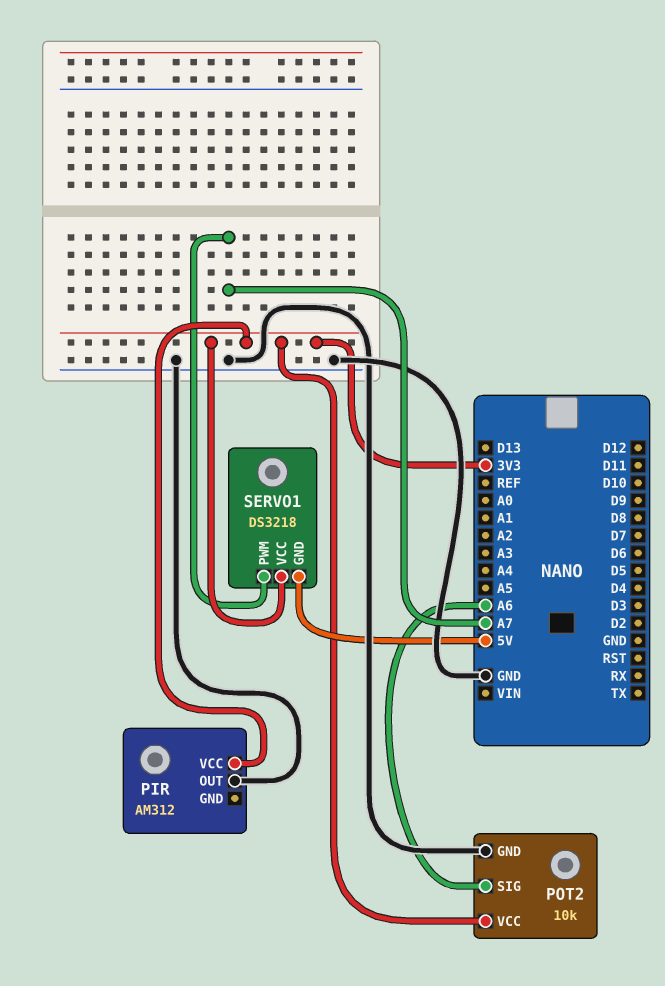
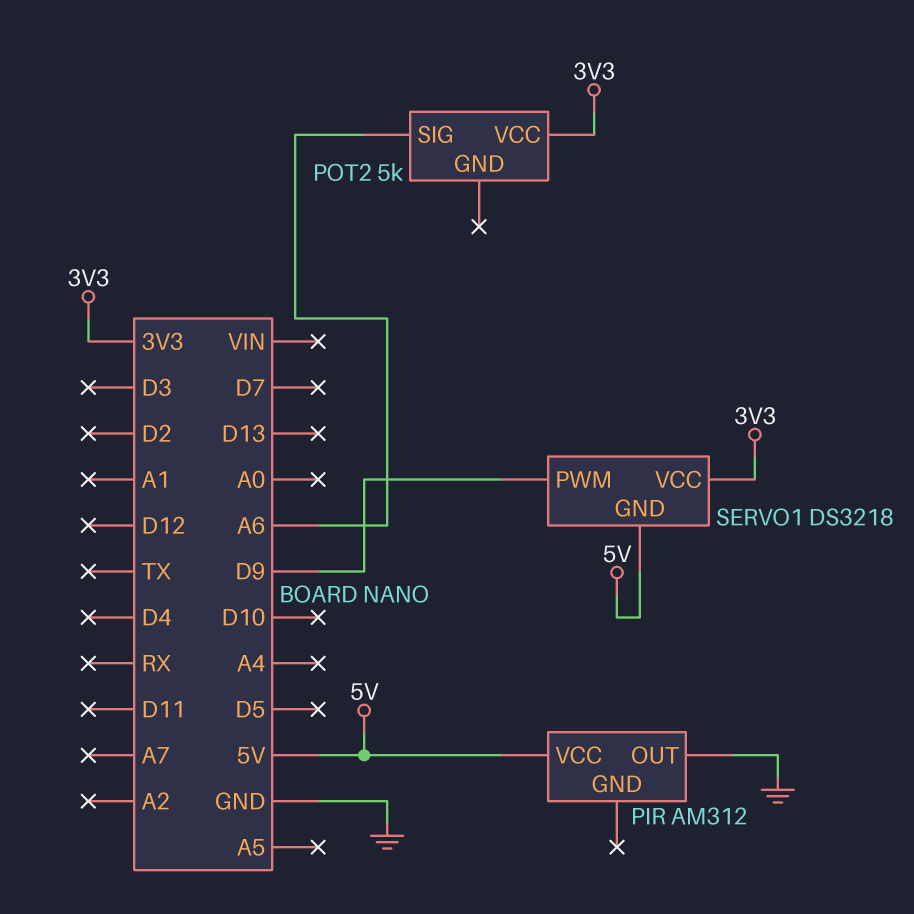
PIR pin VCC: 3V3 -> 5V
POT2: 10k -> 5k
POT2 pin GND: GND -> none
SERVO1 pin PWM: A7 -> D9

